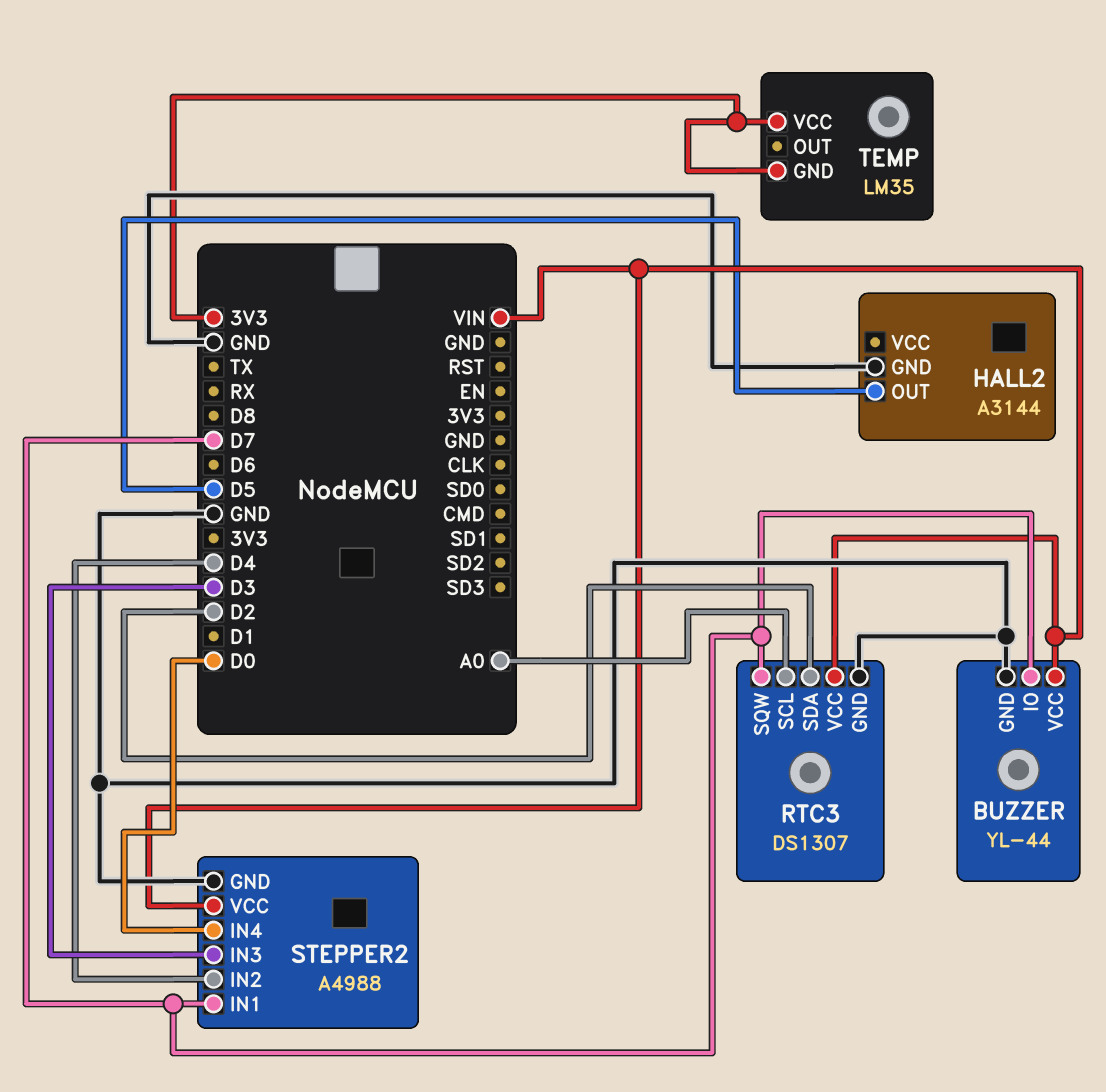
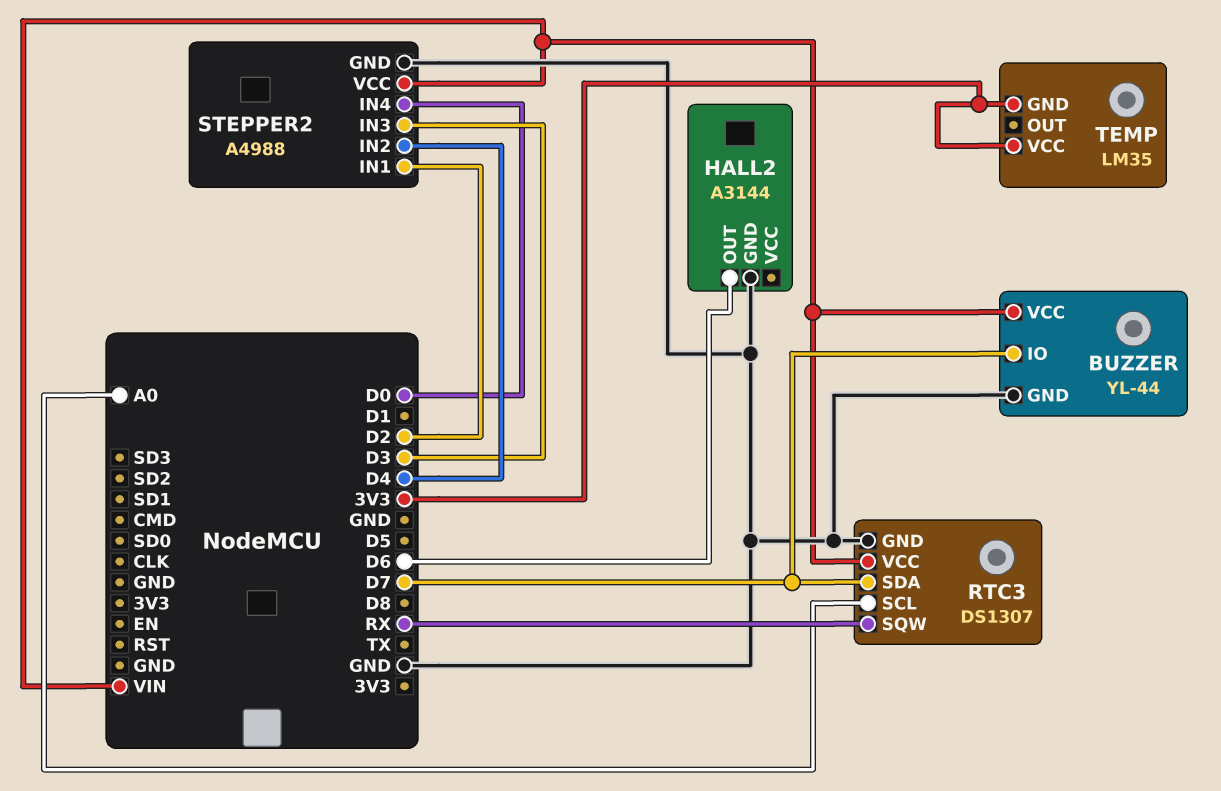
HALL2 pin OUT: D5 -> D6
RTC3 pin SDA: D2 -> D7
RTC3 pin SQW: D7 -> RX
STEPPER2 pin IN1: D7 -> D2

